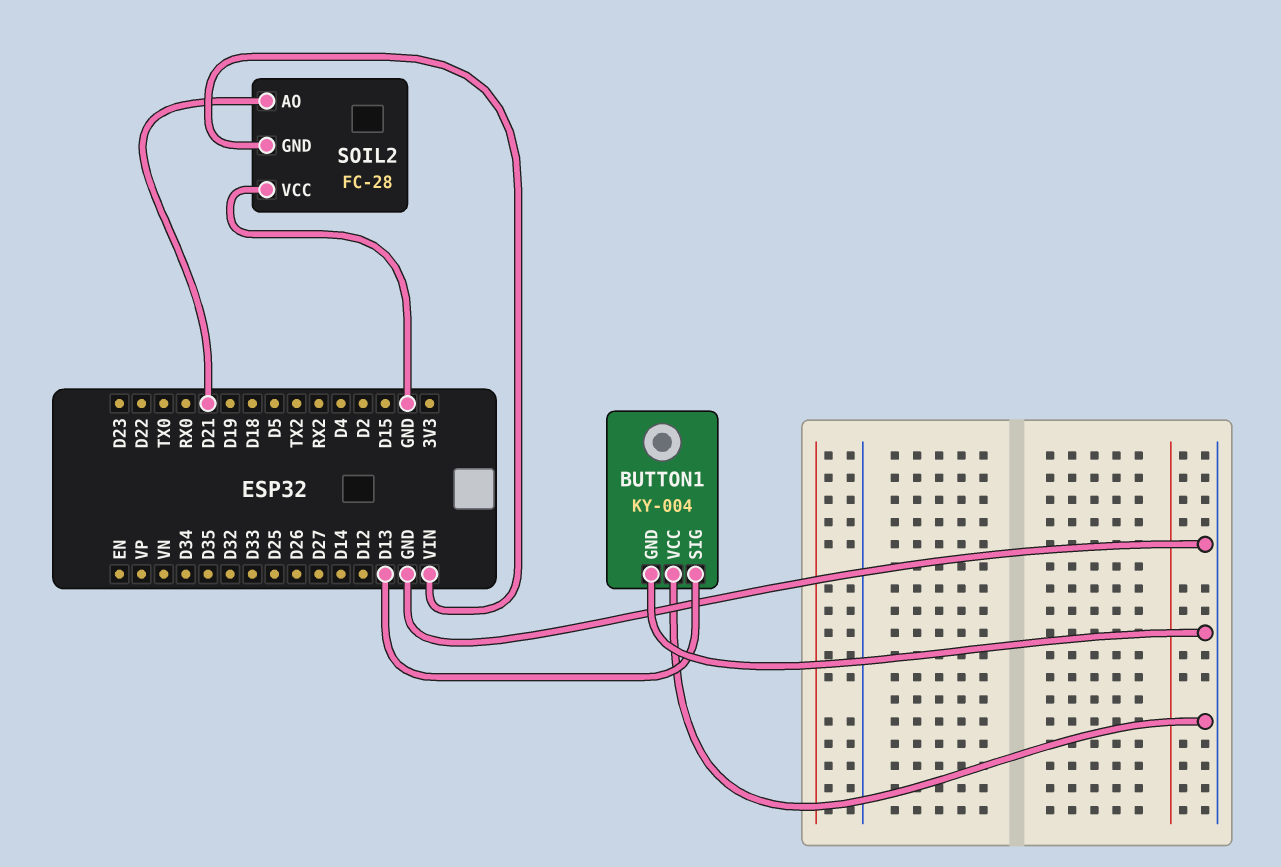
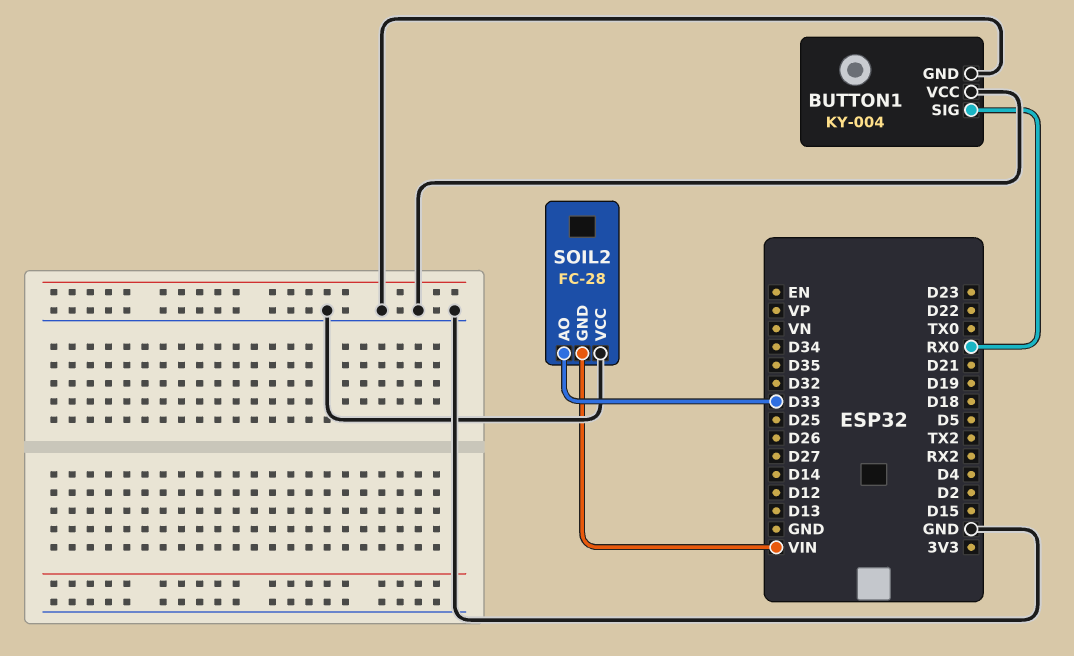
BUTTON1 pin SIG: D13 -> RX0
SOIL2 pin AO: D21 -> D33

